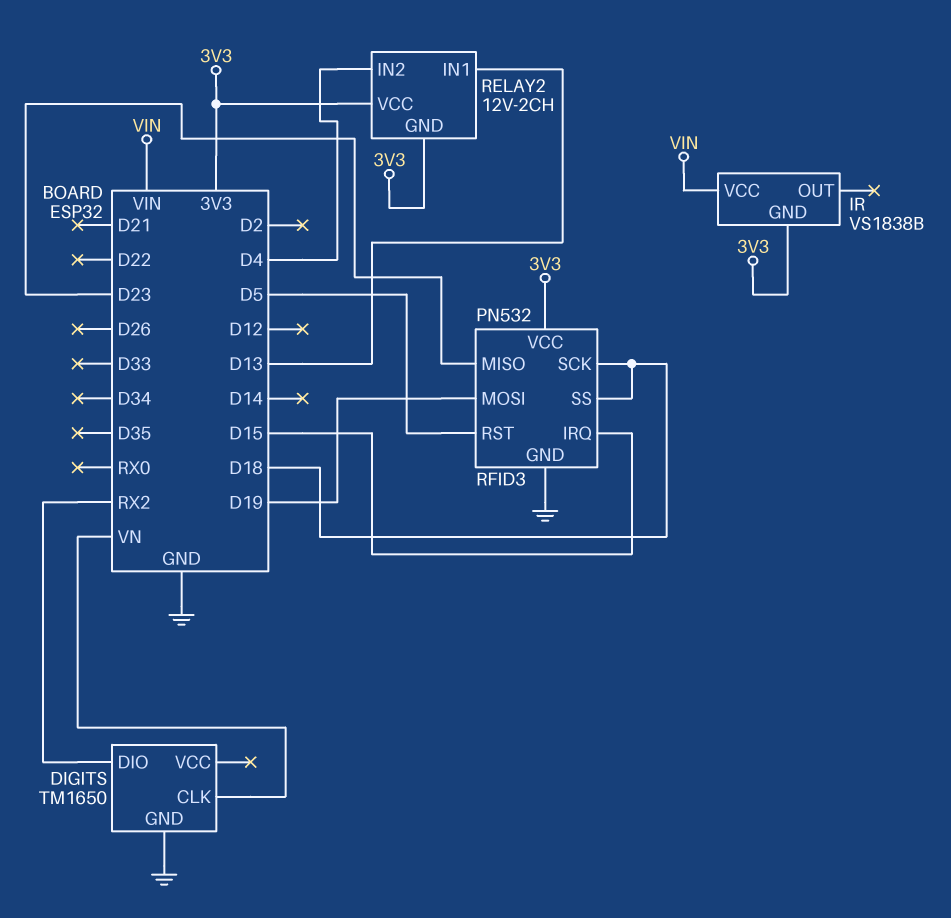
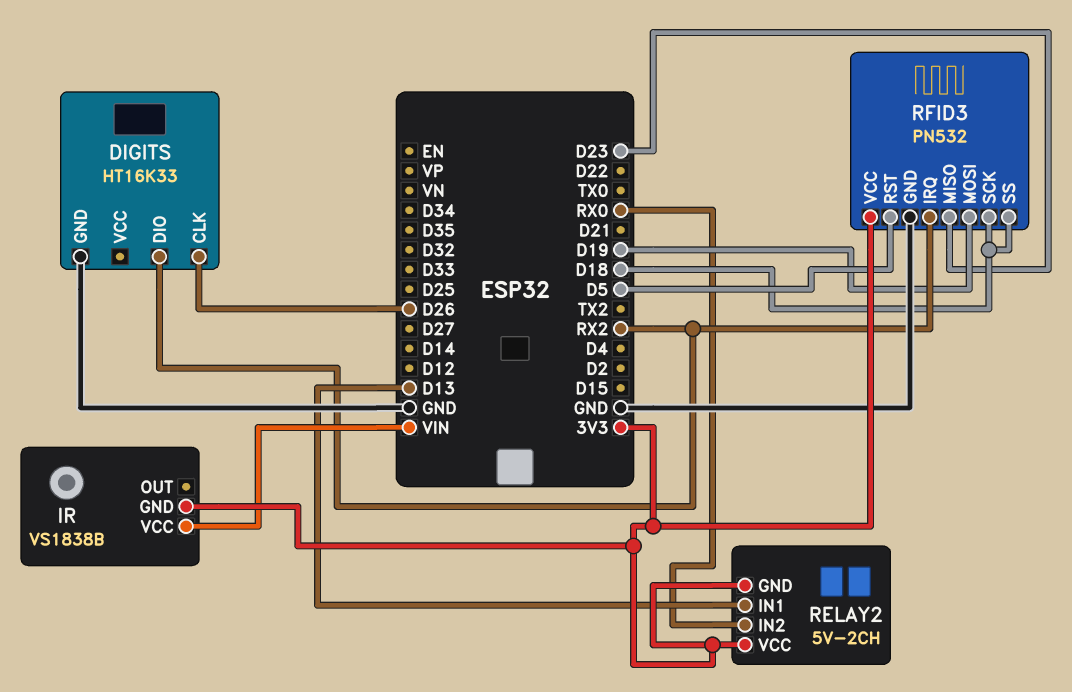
DIGITS: TM1650 -> HT16K33
DIGITS pin CLK: VN -> D26
RELAY2: 12V-2CH -> 5V-2CH
RELAY2 pin IN2: D4 -> RX0
RFID3 pin IRQ: D15 -> RX2

